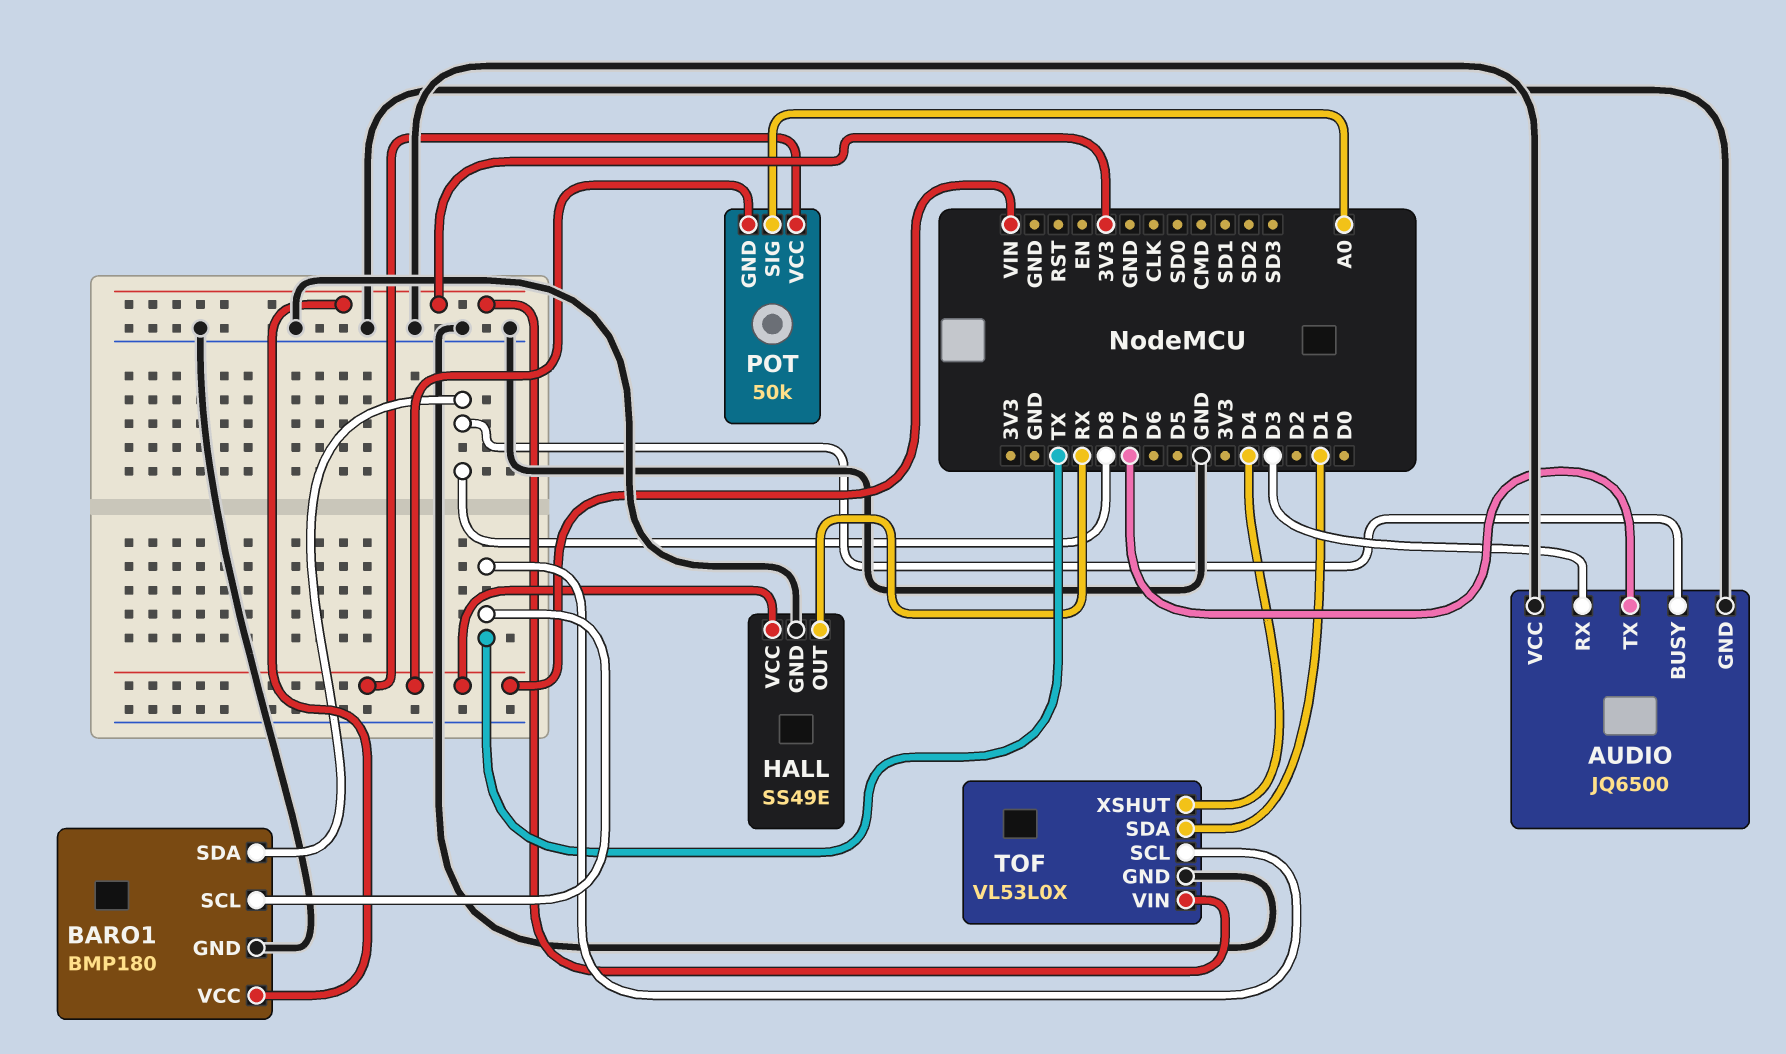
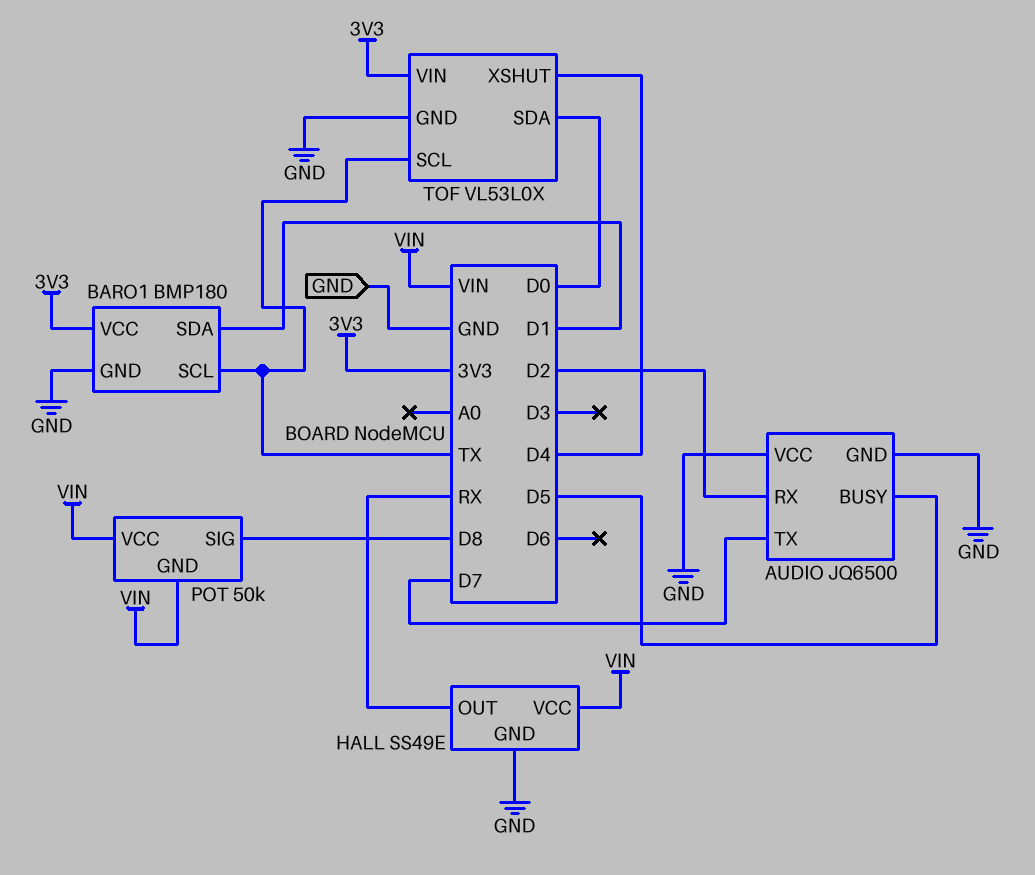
AUDIO pin BUSY: D8 -> D5
AUDIO pin RX: D3 -> D2
BARO1 pin SDA: D8 -> D1
POT pin SIG: A0 -> D8
TOF pin SDA: D1 -> D0

